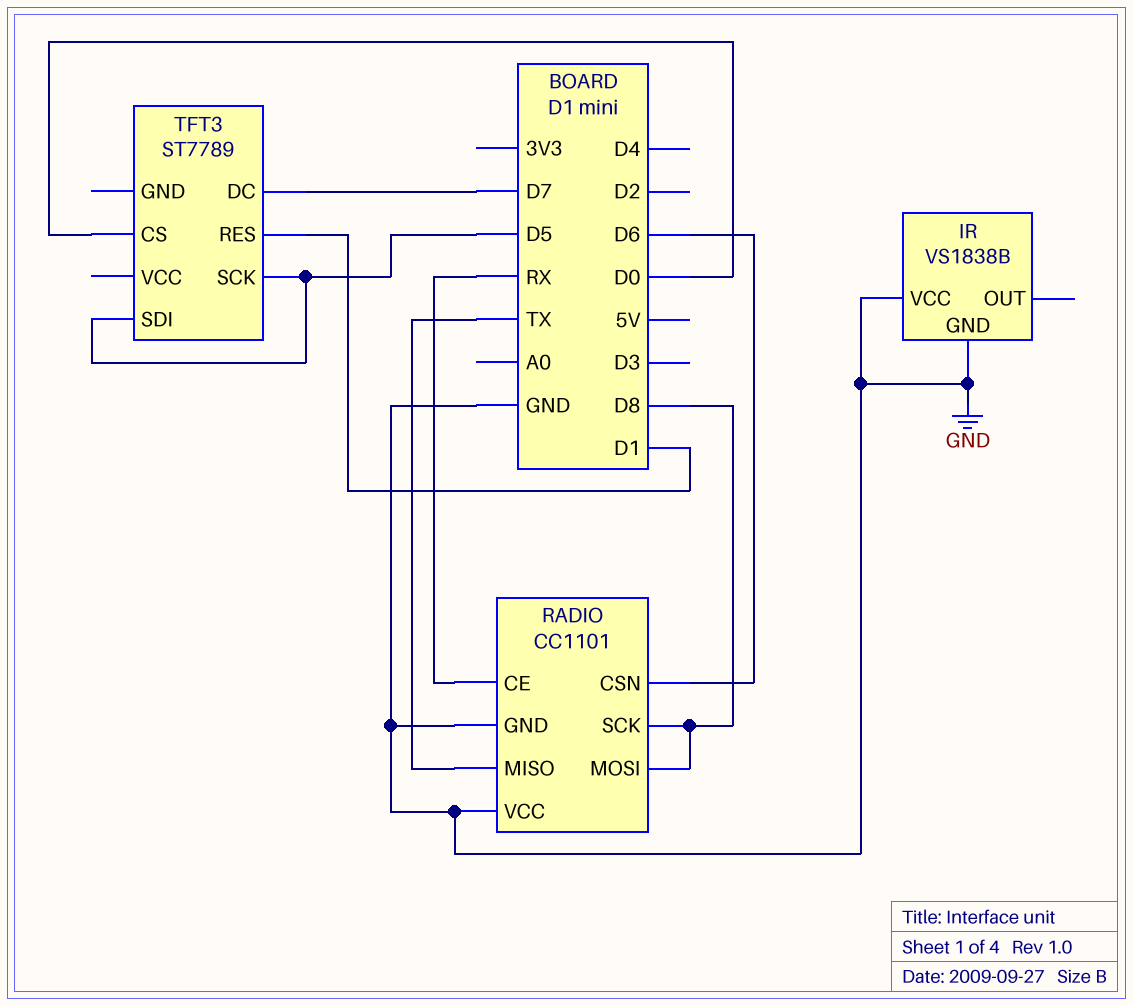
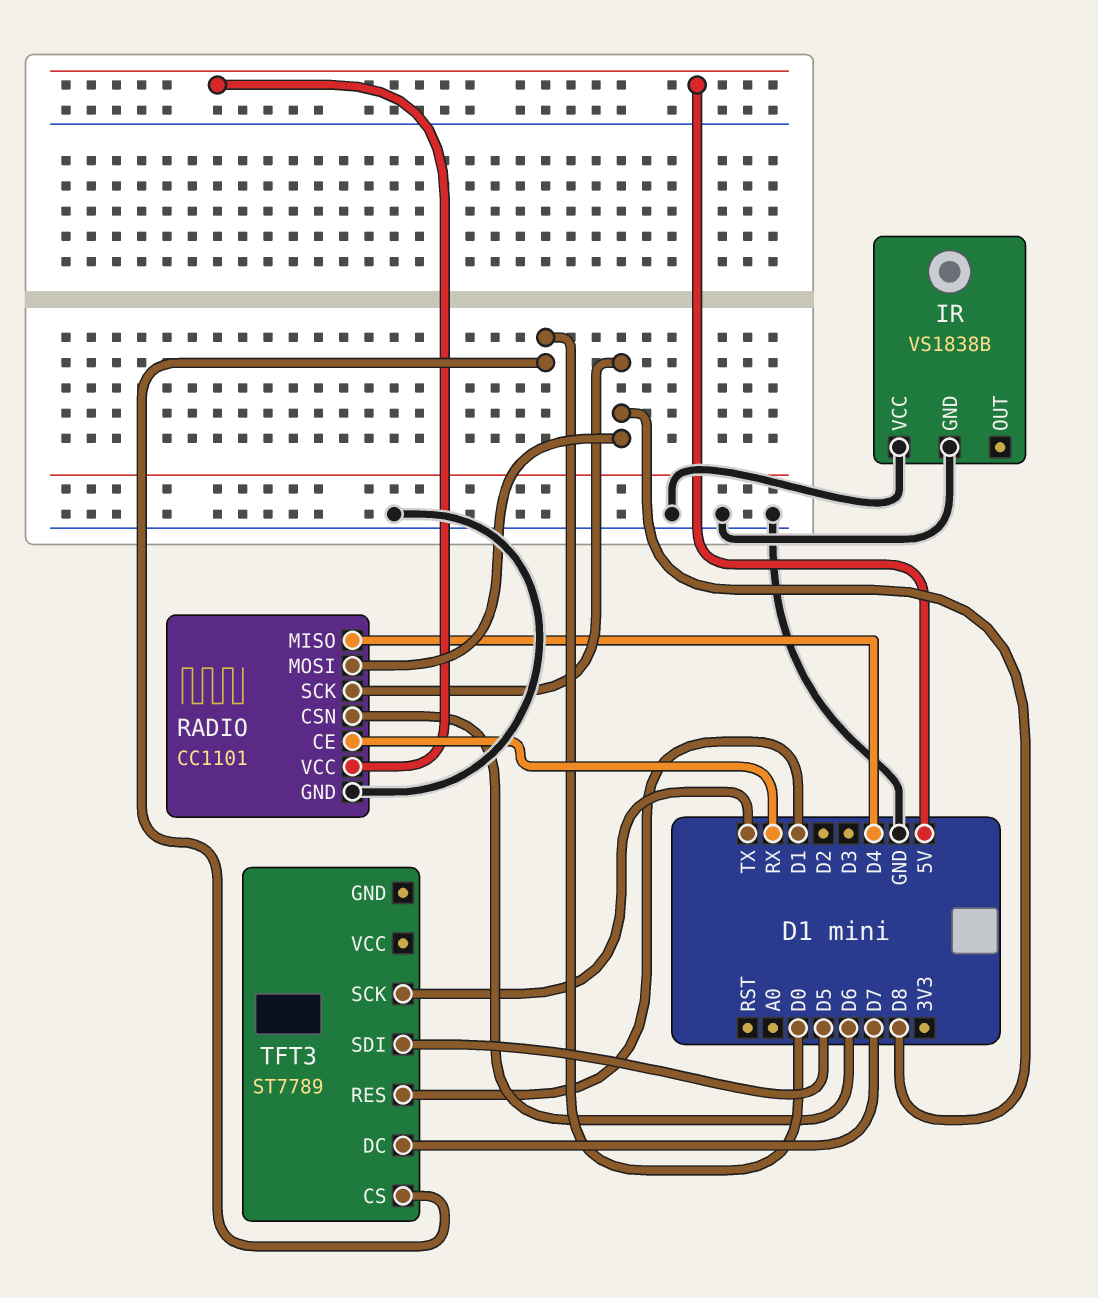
RADIO pin MISO: TX -> D4
RADIO pin VCC: GND -> 5V
TFT3 pin SCK: D5 -> TX

